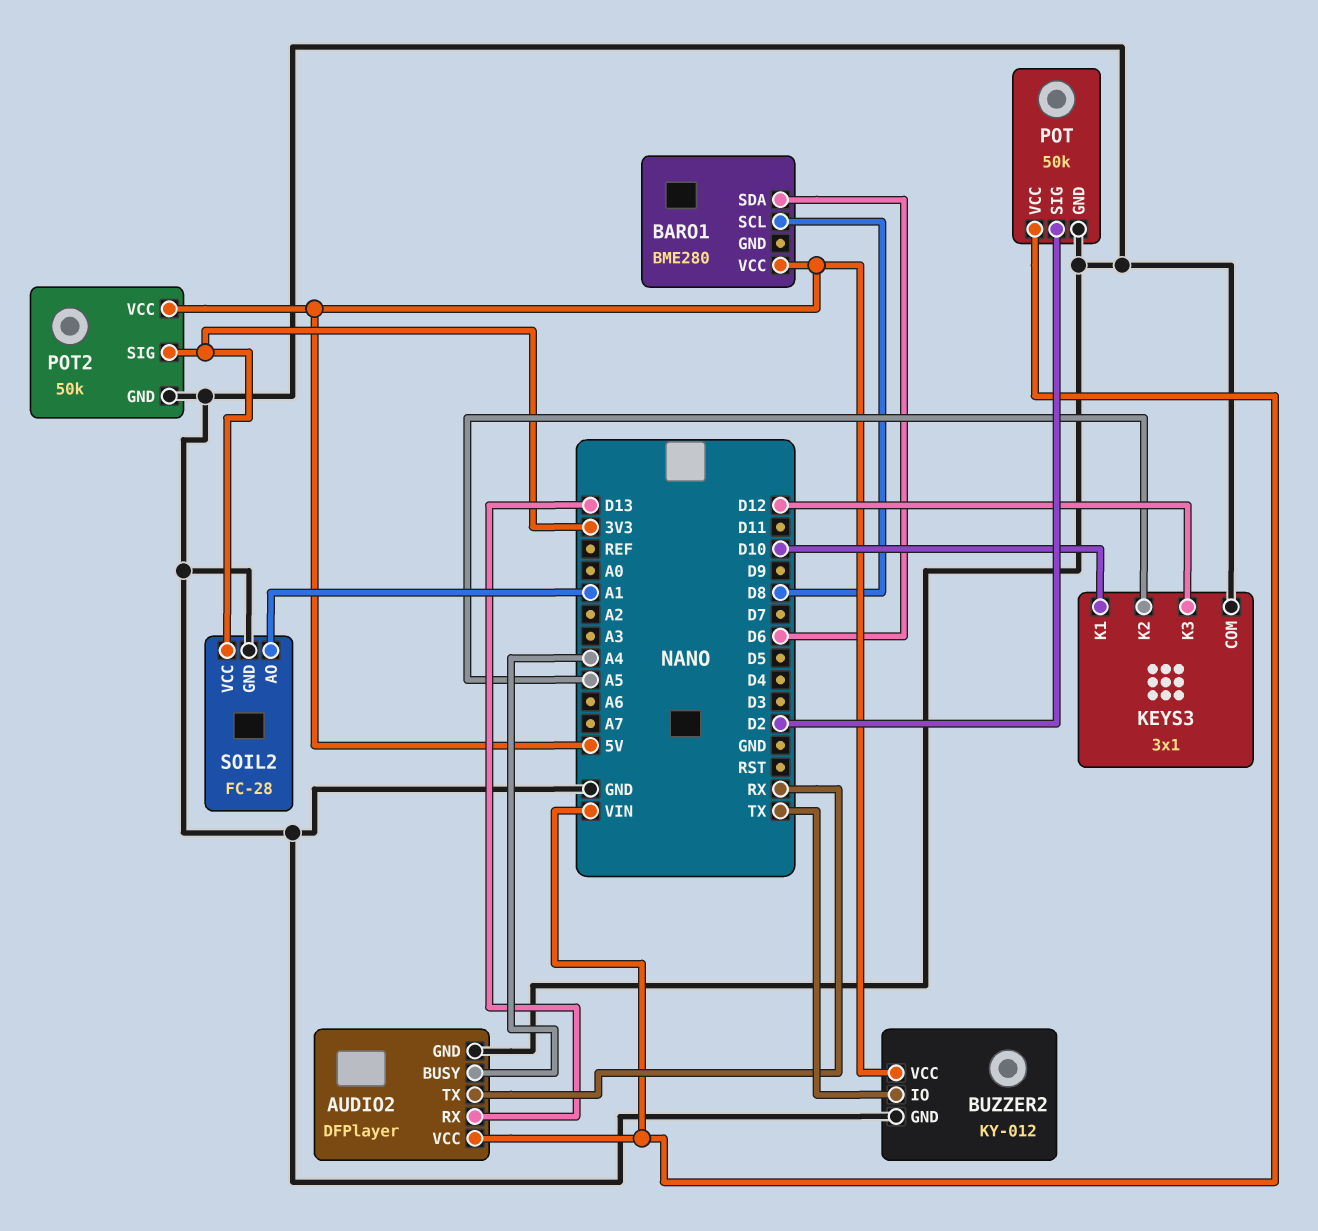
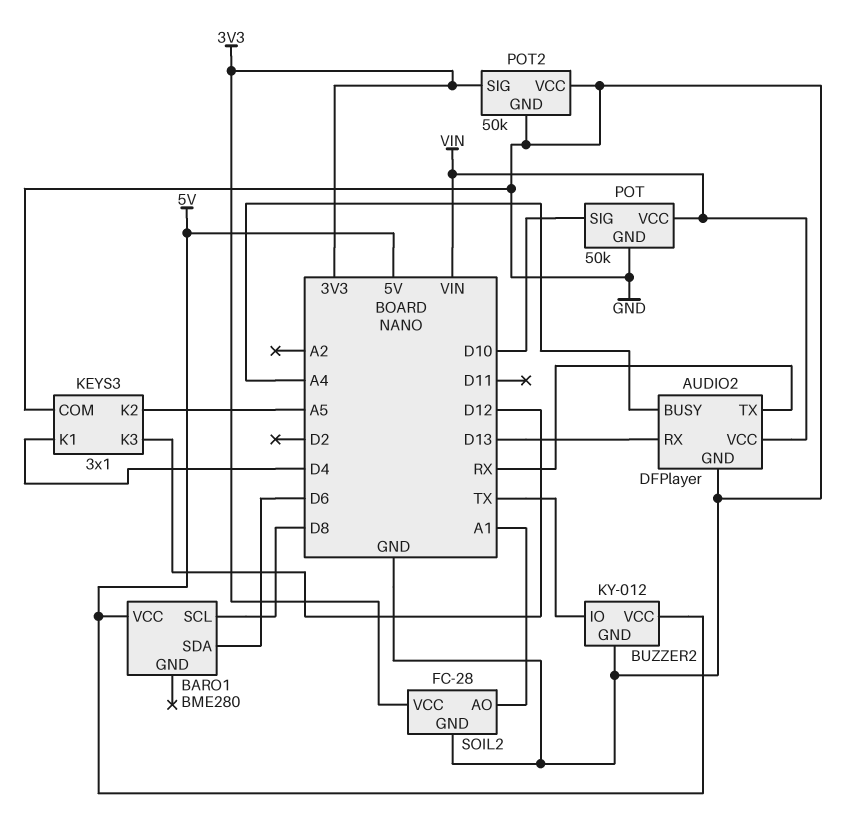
KEYS3 pin K1: D10 -> D4
POT pin SIG: D2 -> D10
POT2 pin VCC: 5V -> GND

